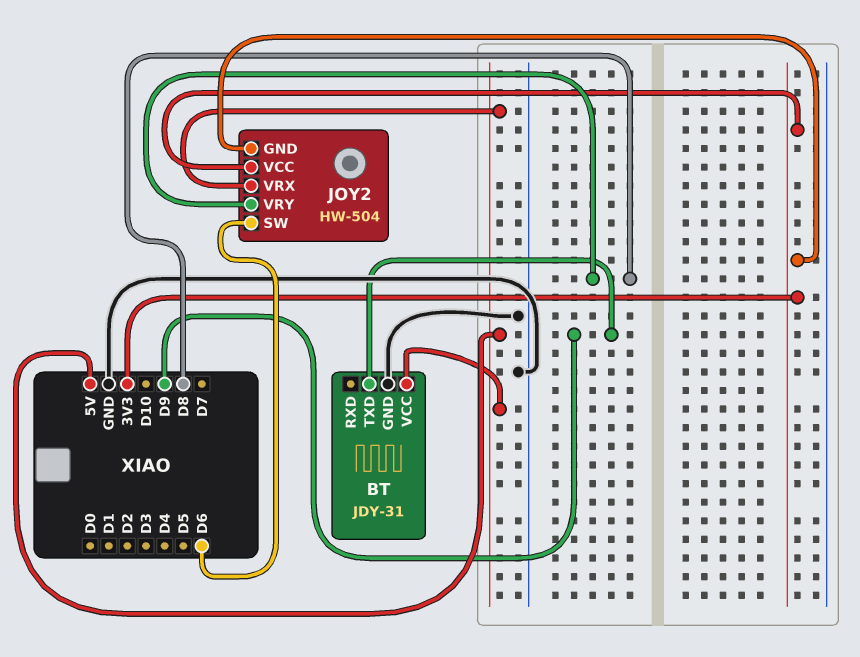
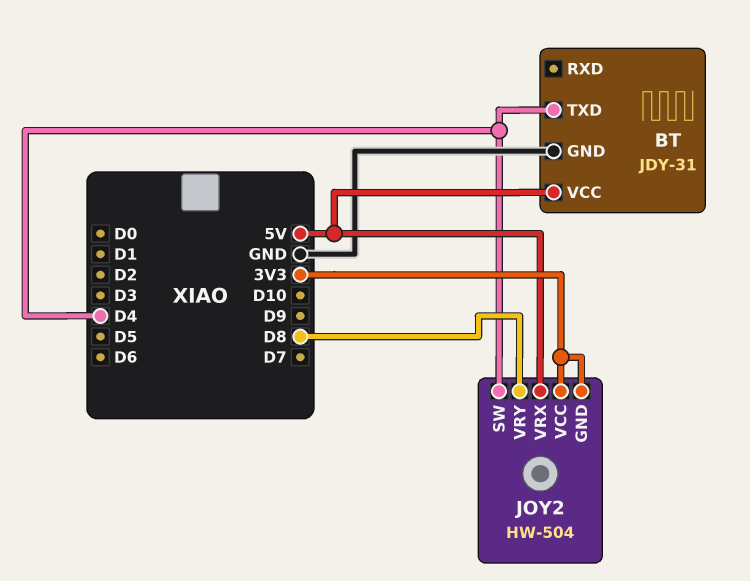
BT pin TXD: D9 -> D4
JOY2 pin SW: D6 -> D4

